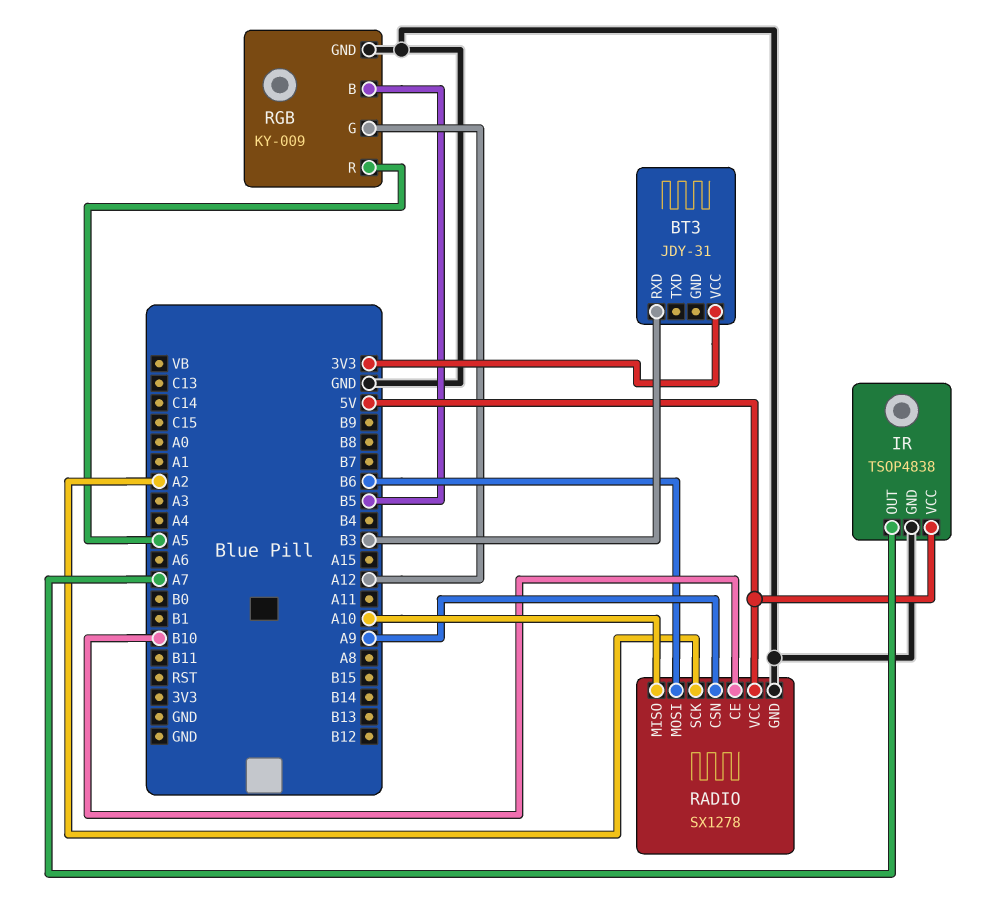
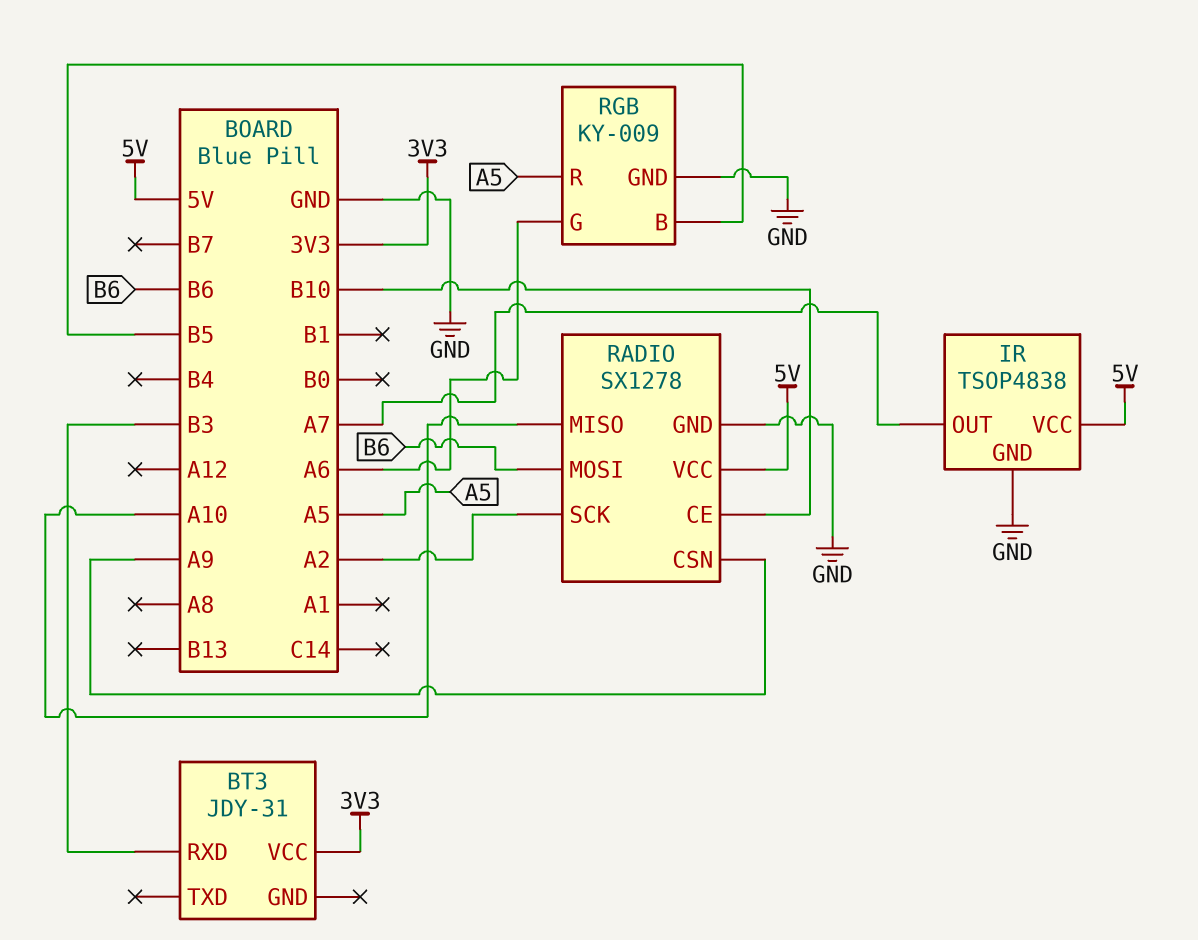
RGB pin G: A12 -> A6

